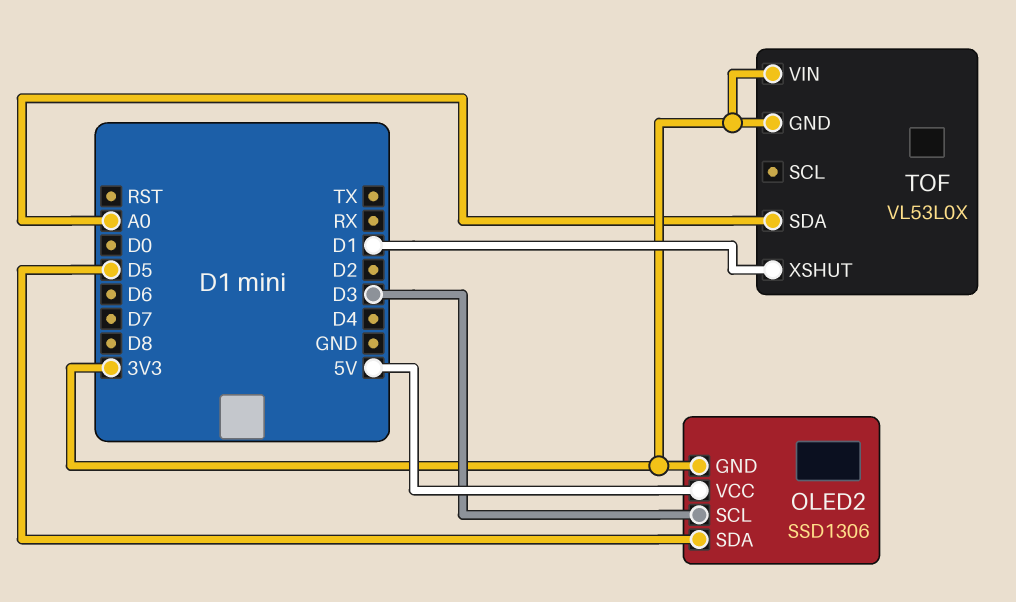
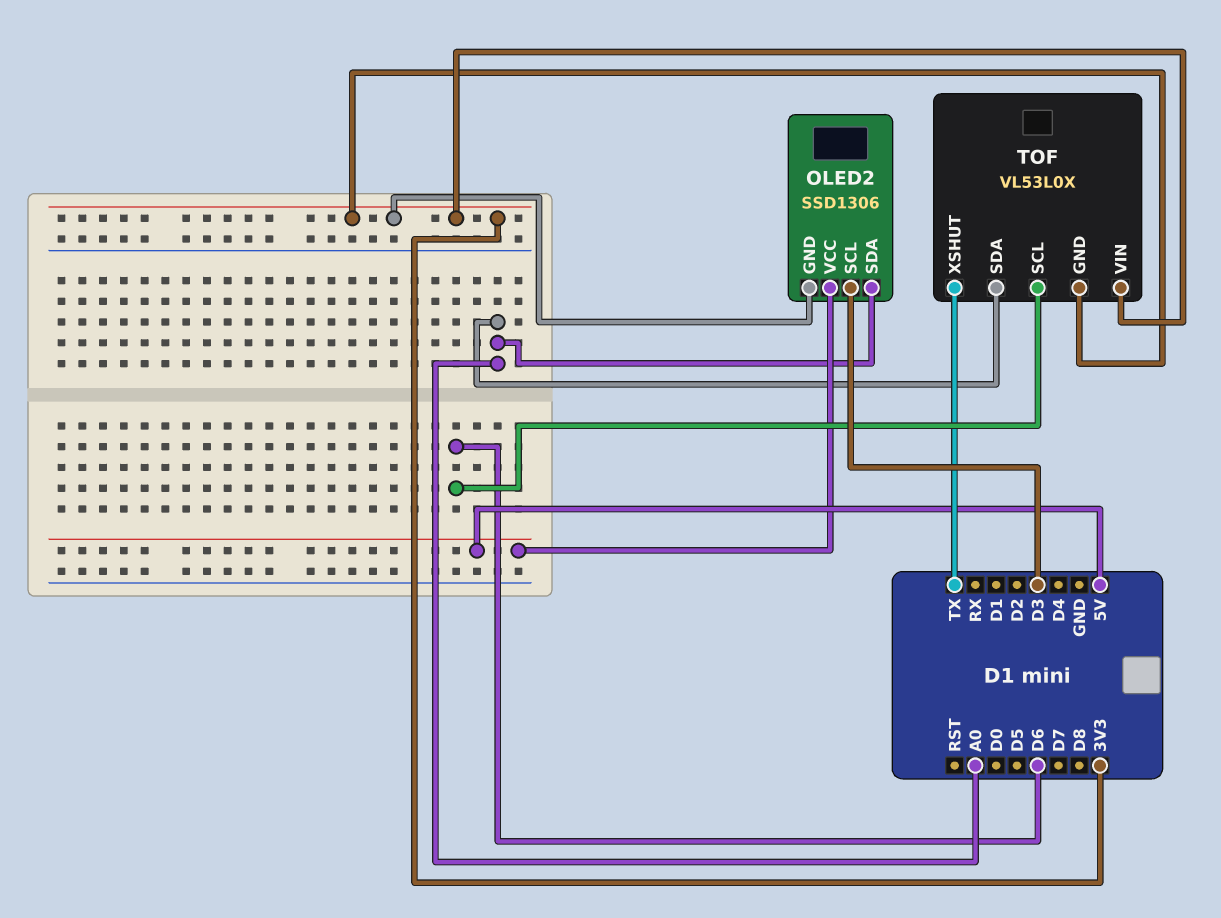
OLED2 pin SDA: D5 -> A0
TOF pin SCL: none -> D6
TOF pin XSHUT: D1 -> TX

